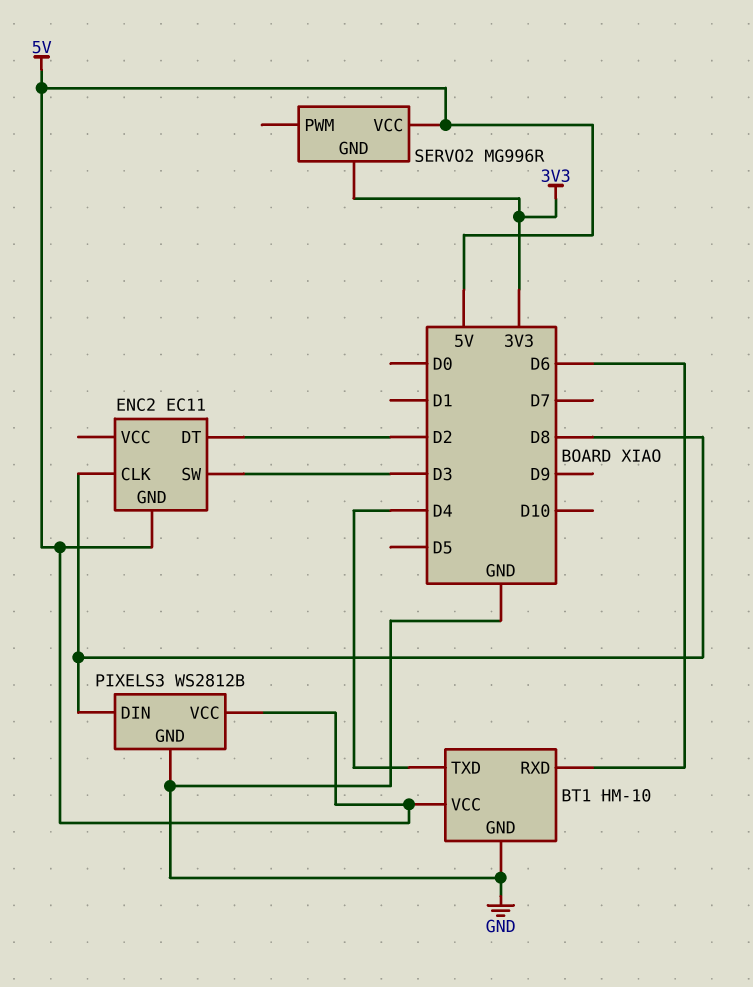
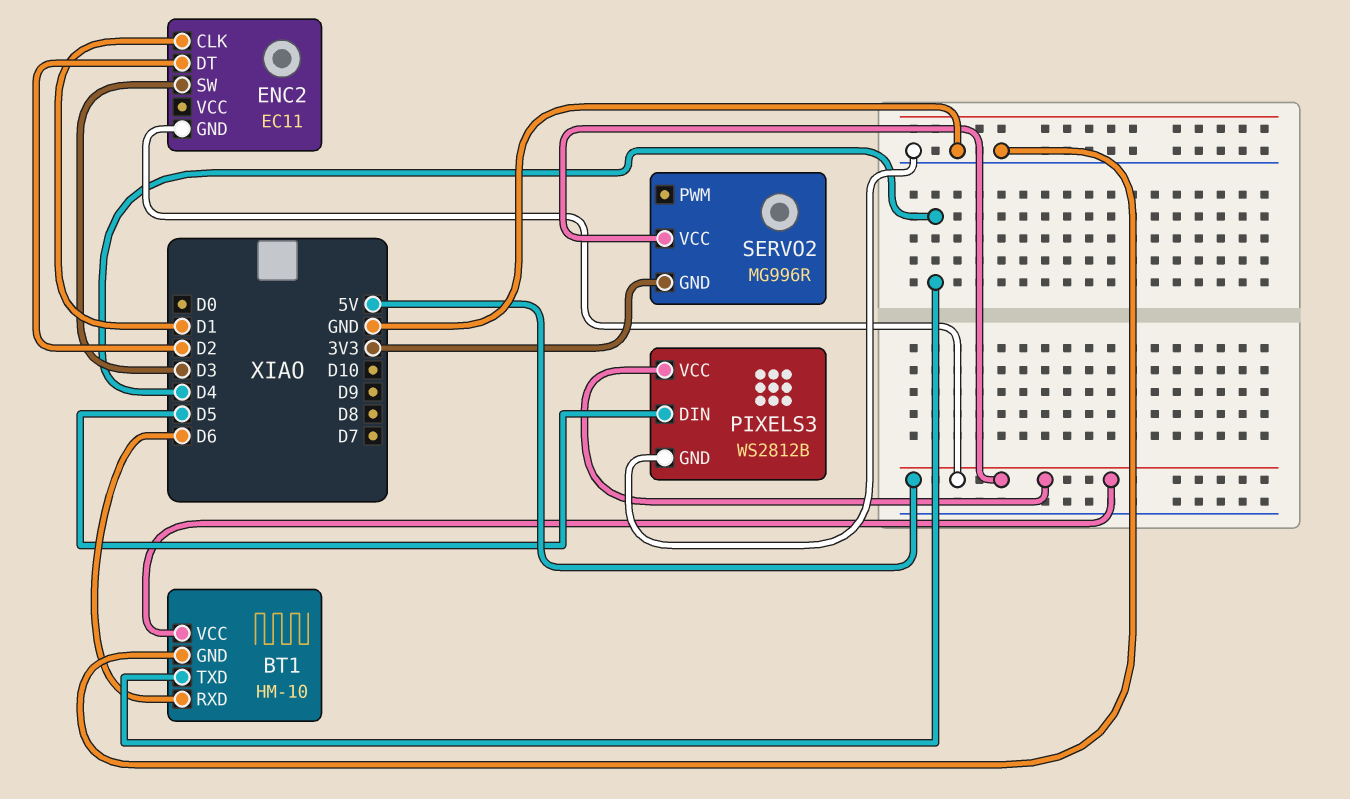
ENC2 pin CLK: D8 -> D1
PIXELS3 pin DIN: D8 -> D5

